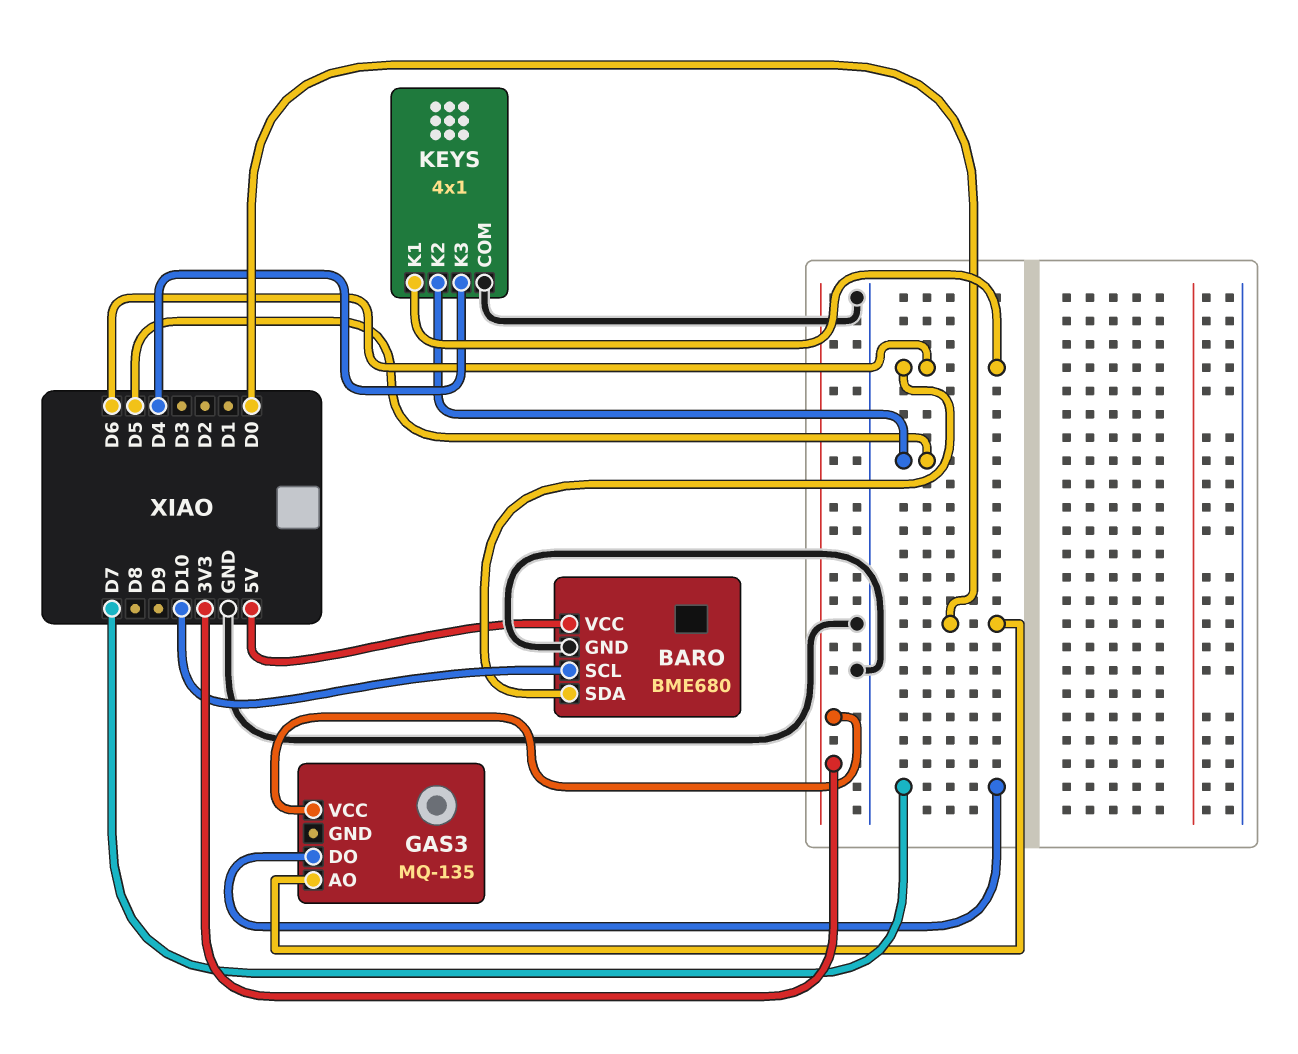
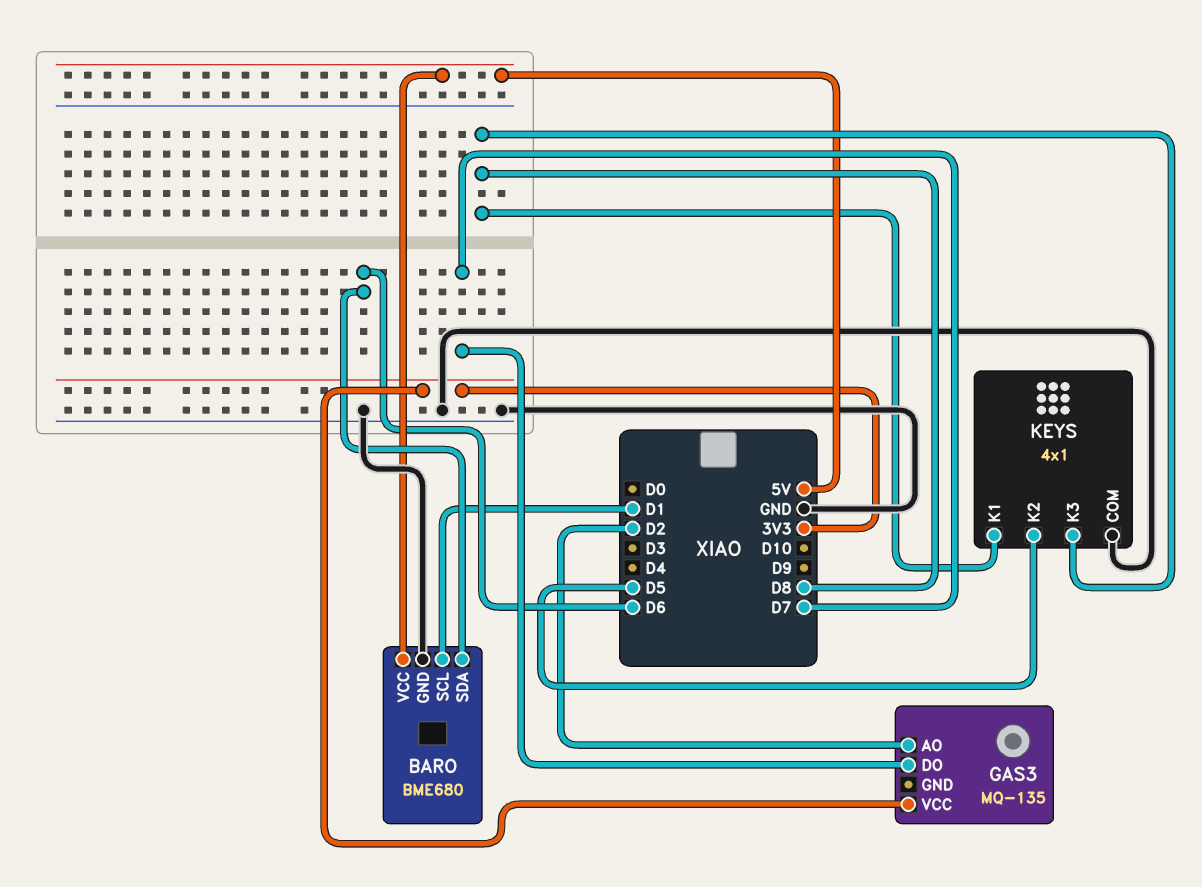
BARO pin SCL: D10 -> D1
GAS3 pin AO: D0 -> D2
KEYS pin K1: D6 -> D8
KEYS pin K3: D4 -> D8

